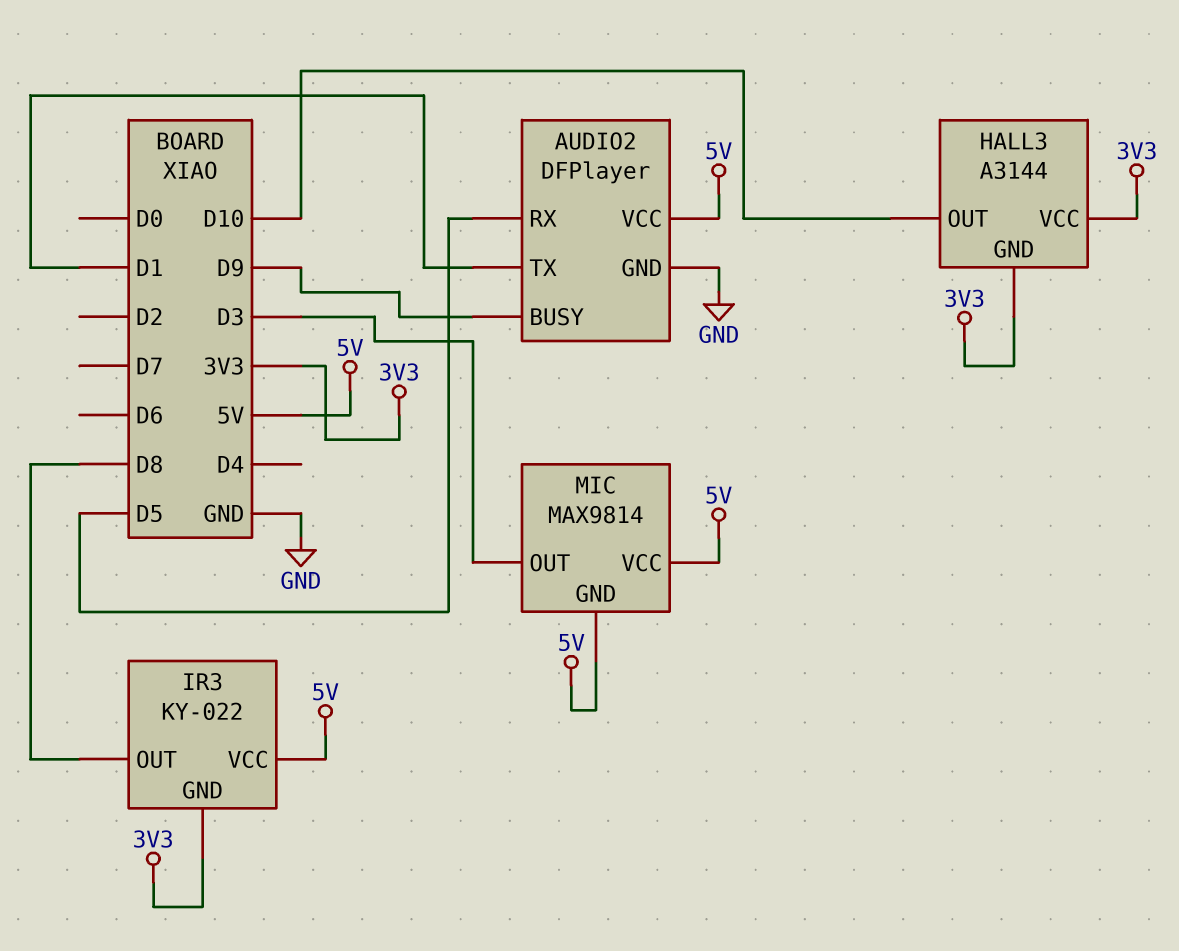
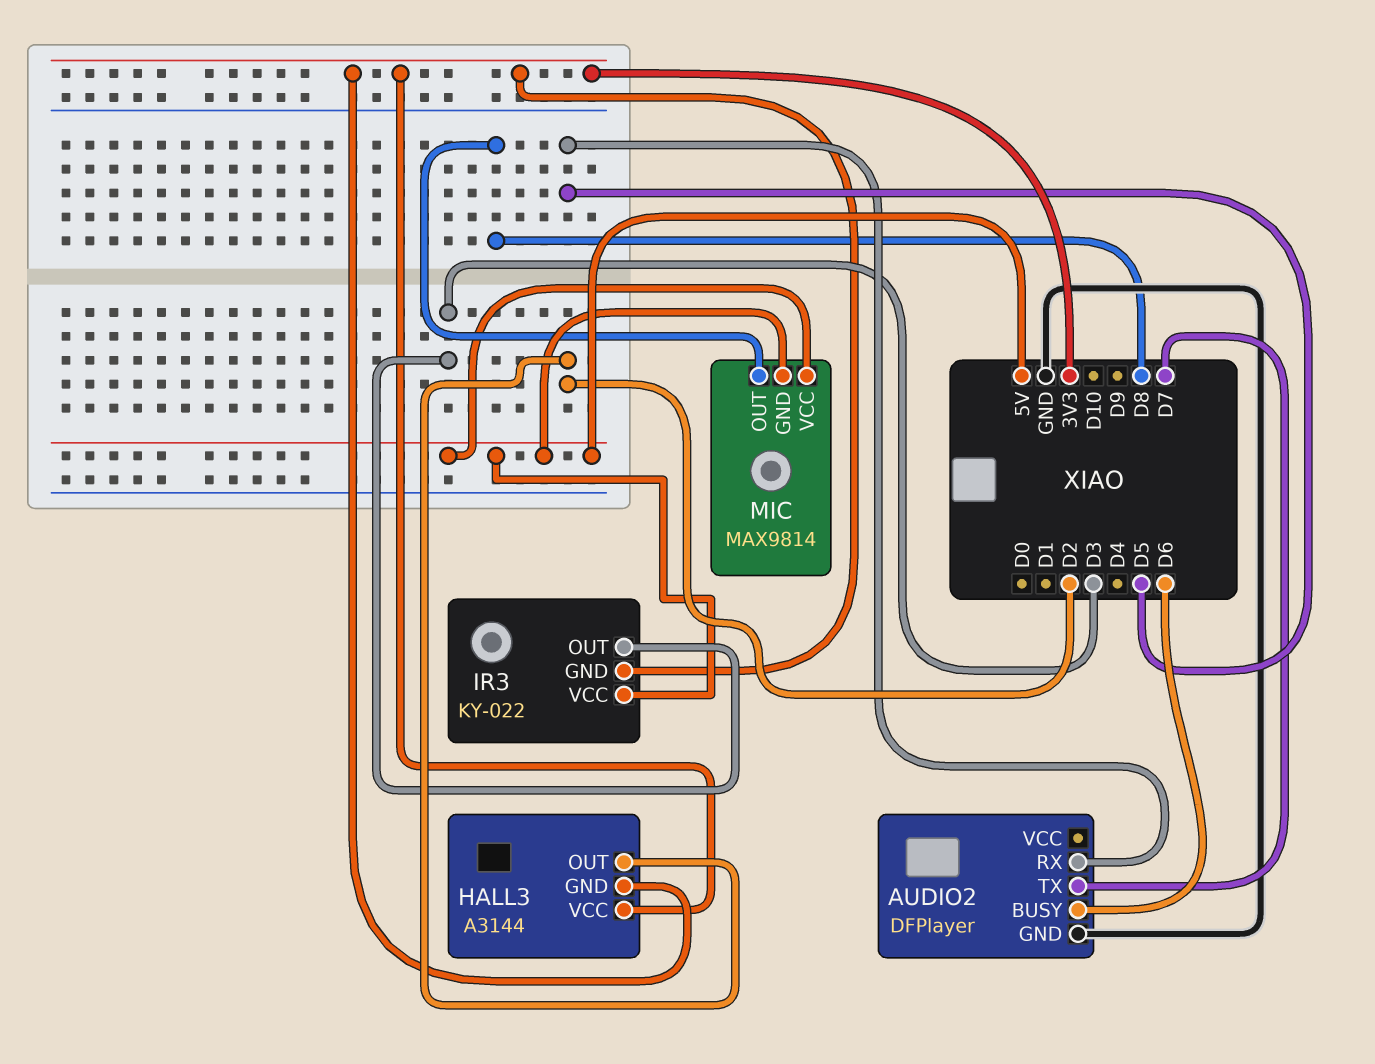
AUDIO2 pin BUSY: D9 -> D6
AUDIO2 pin TX: D1 -> D7
AUDIO2 pin VCC: 5V -> none
HALL3 pin OUT: D10 -> D2
IR3 pin OUT: D8 -> D3
MIC pin OUT: D3 -> D8

